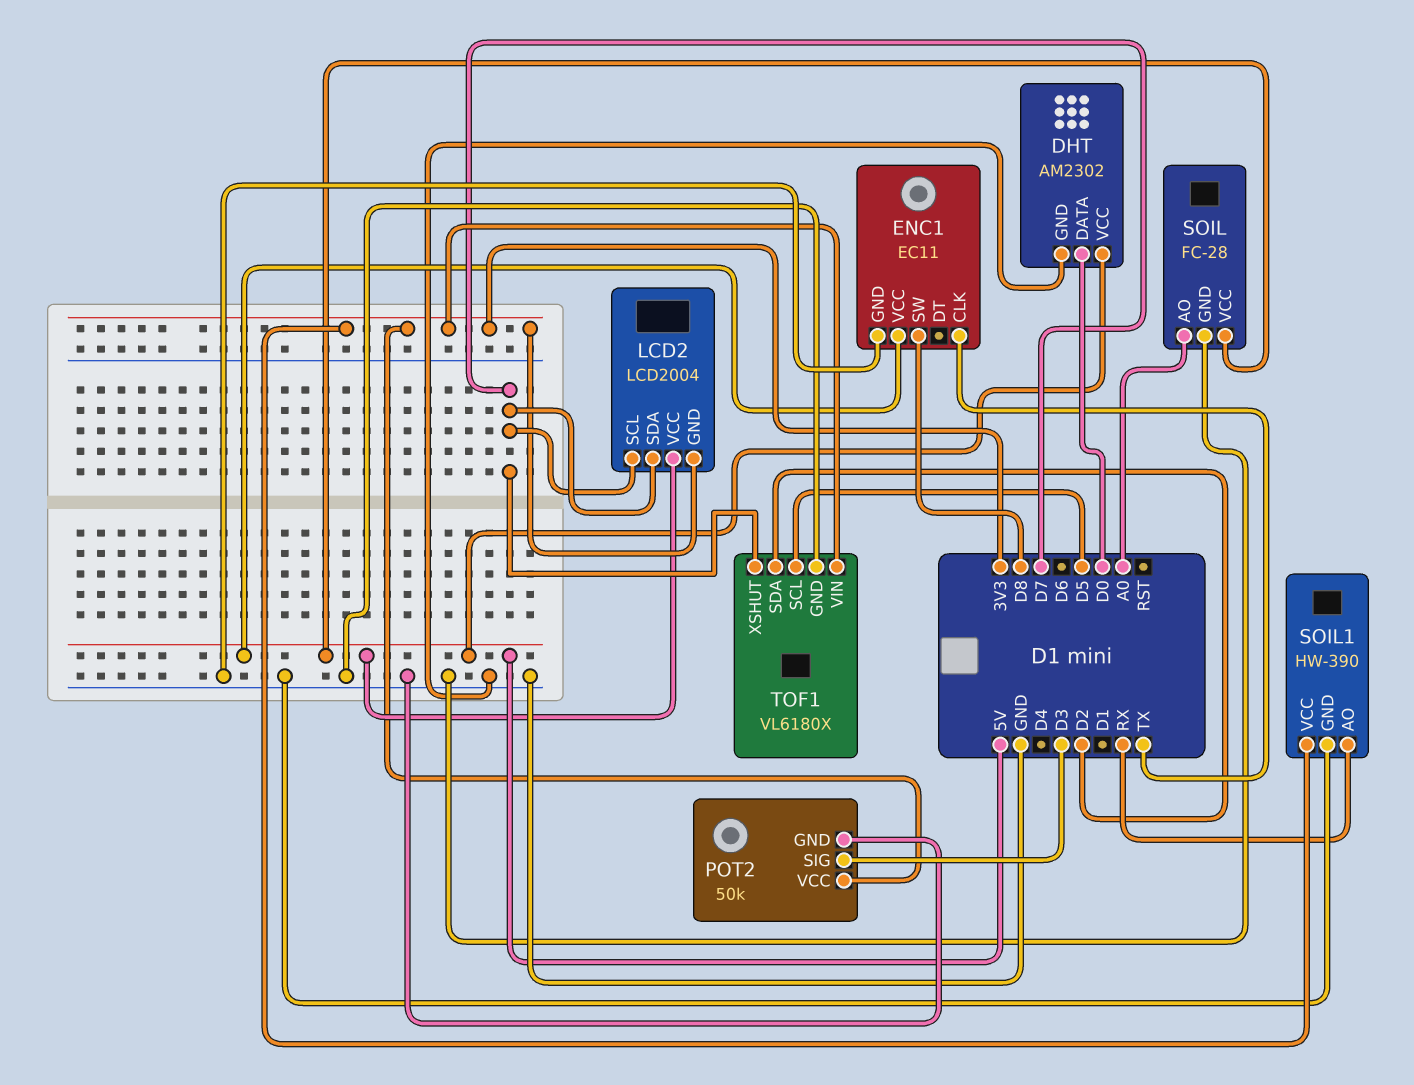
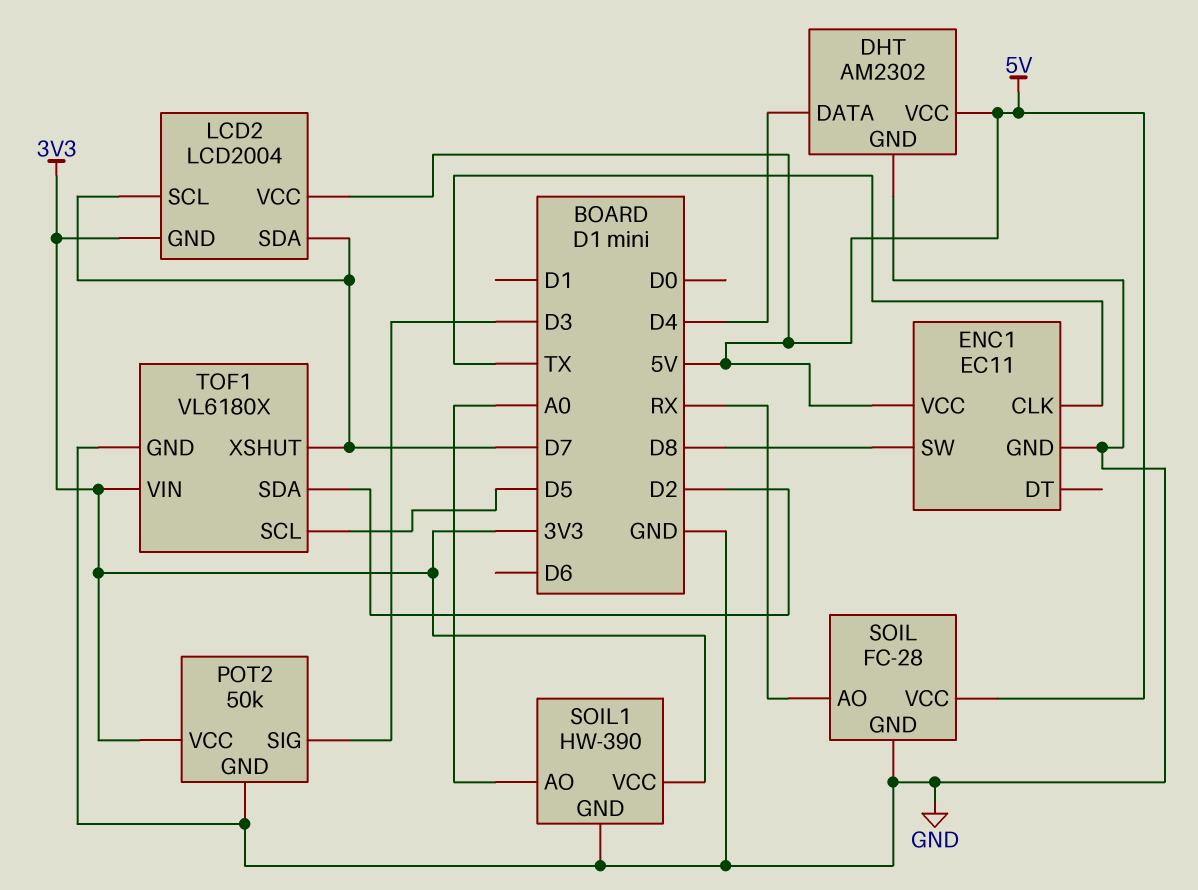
DHT pin DATA: D0 -> D4
SOIL pin AO: A0 -> RX
SOIL1 pin AO: RX -> A0

